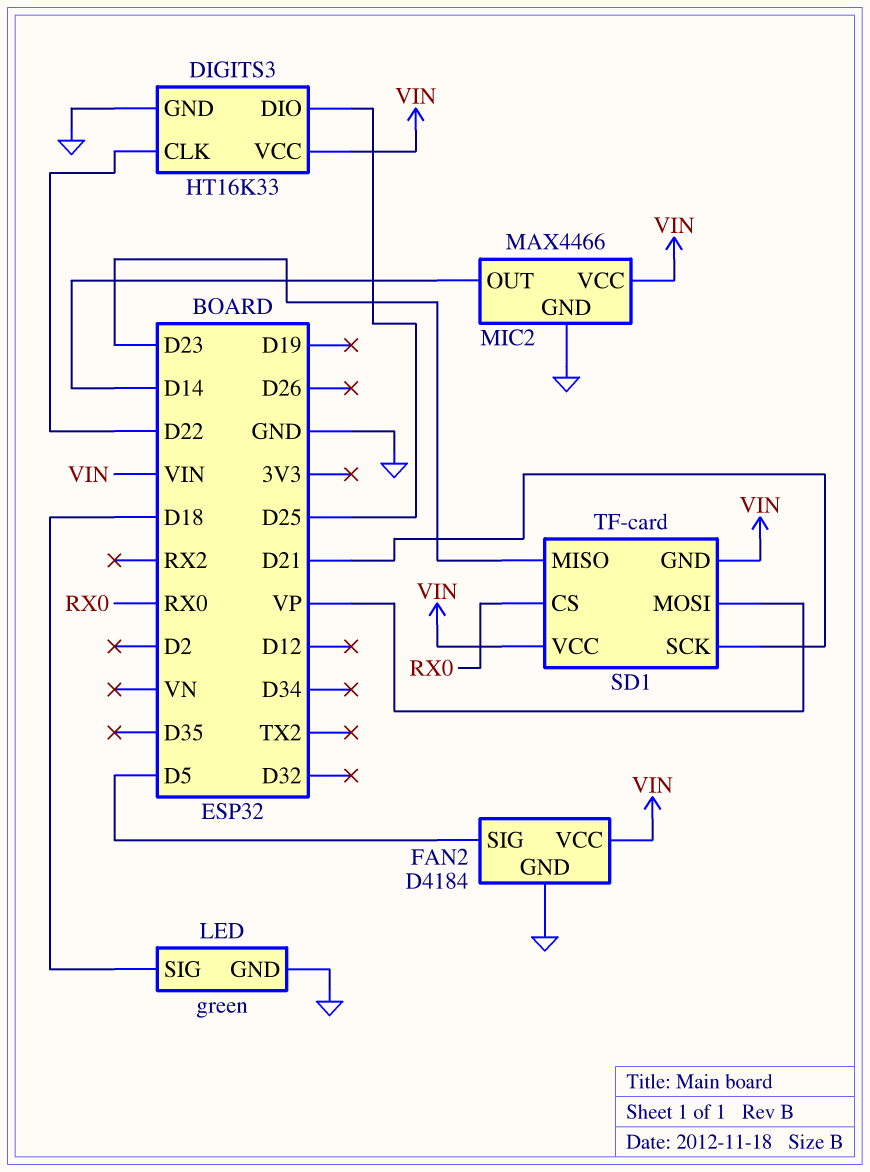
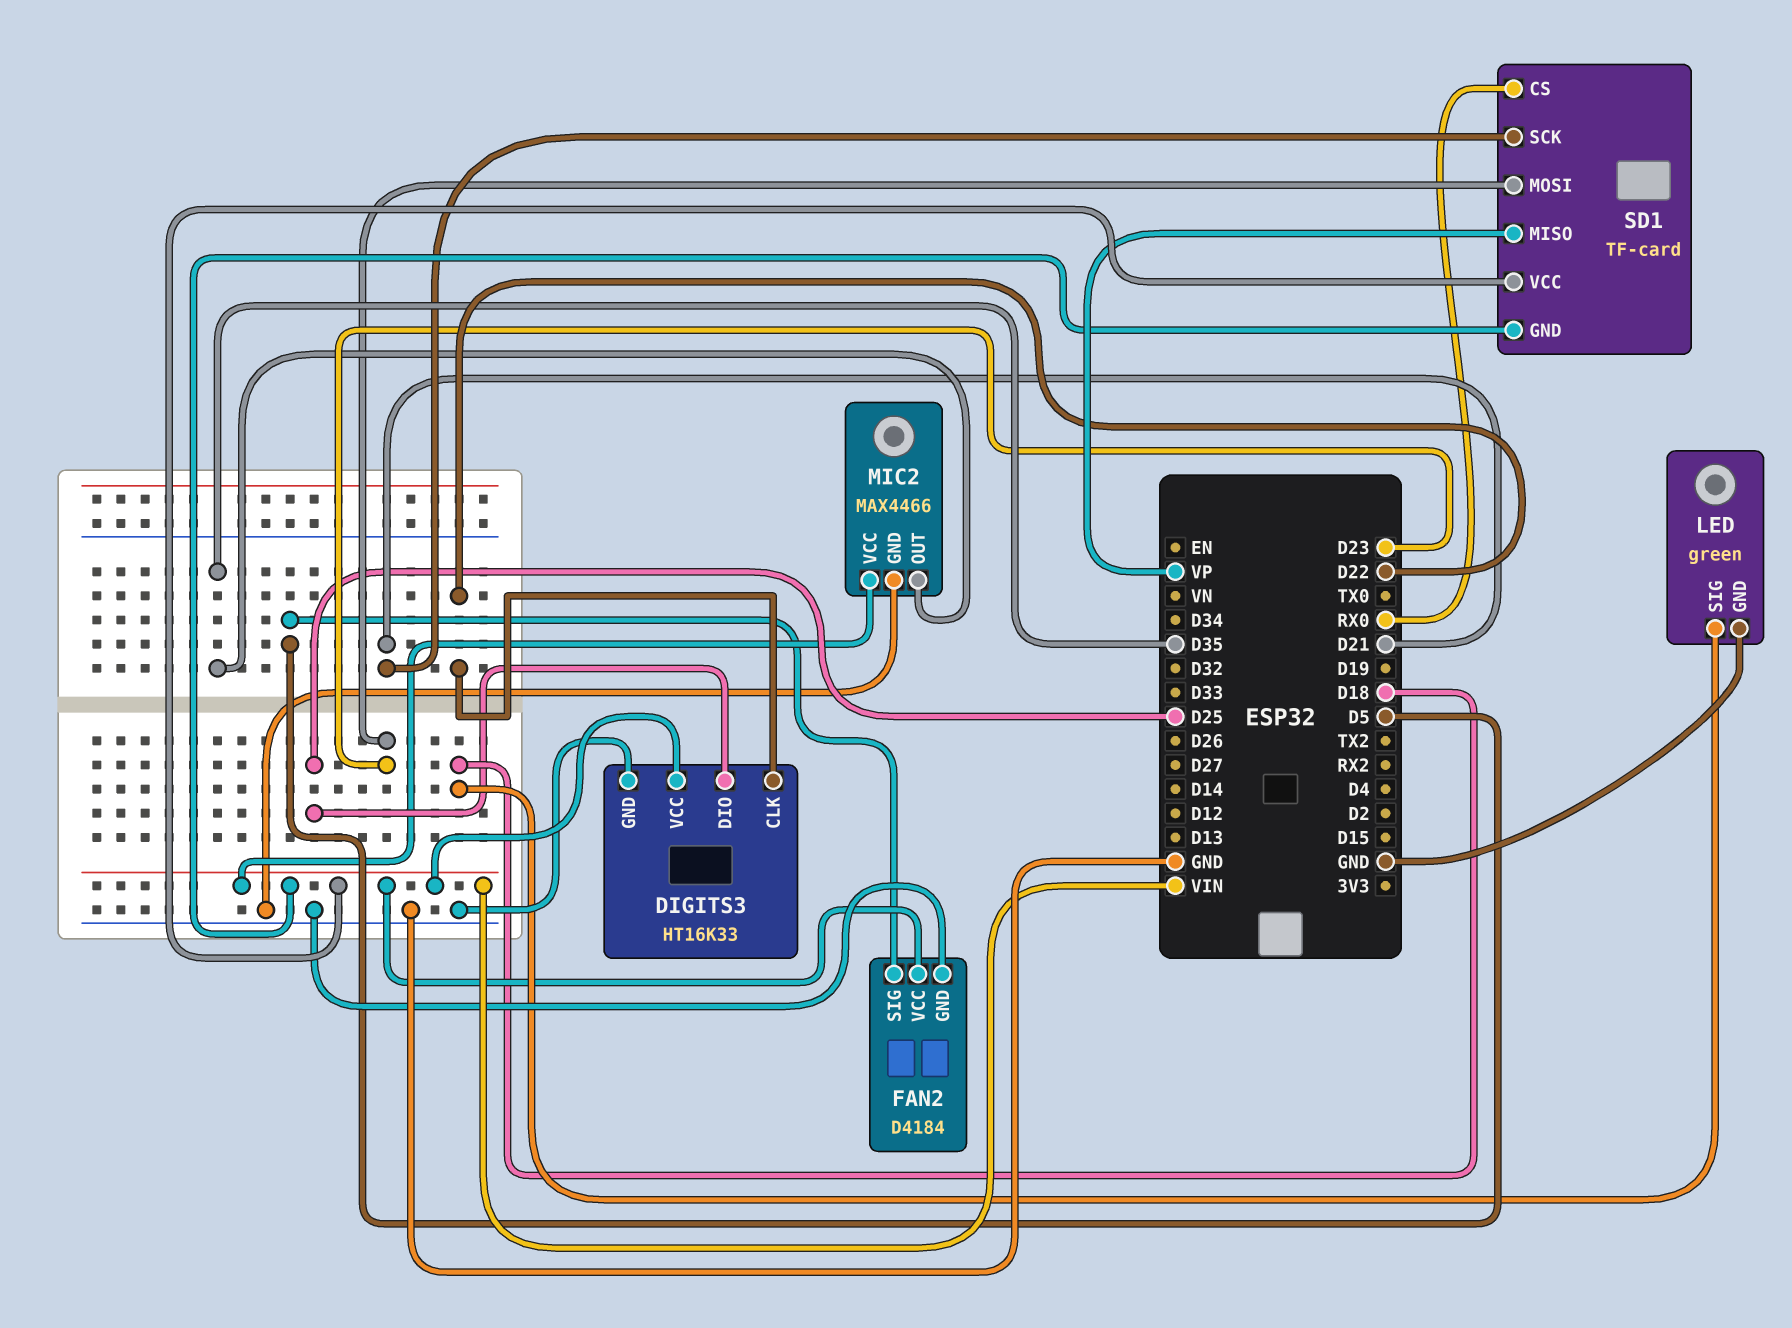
MIC2 pin OUT: D14 -> D35
SD1 pin MISO: D23 -> VP
SD1 pin MOSI: VP -> D23

